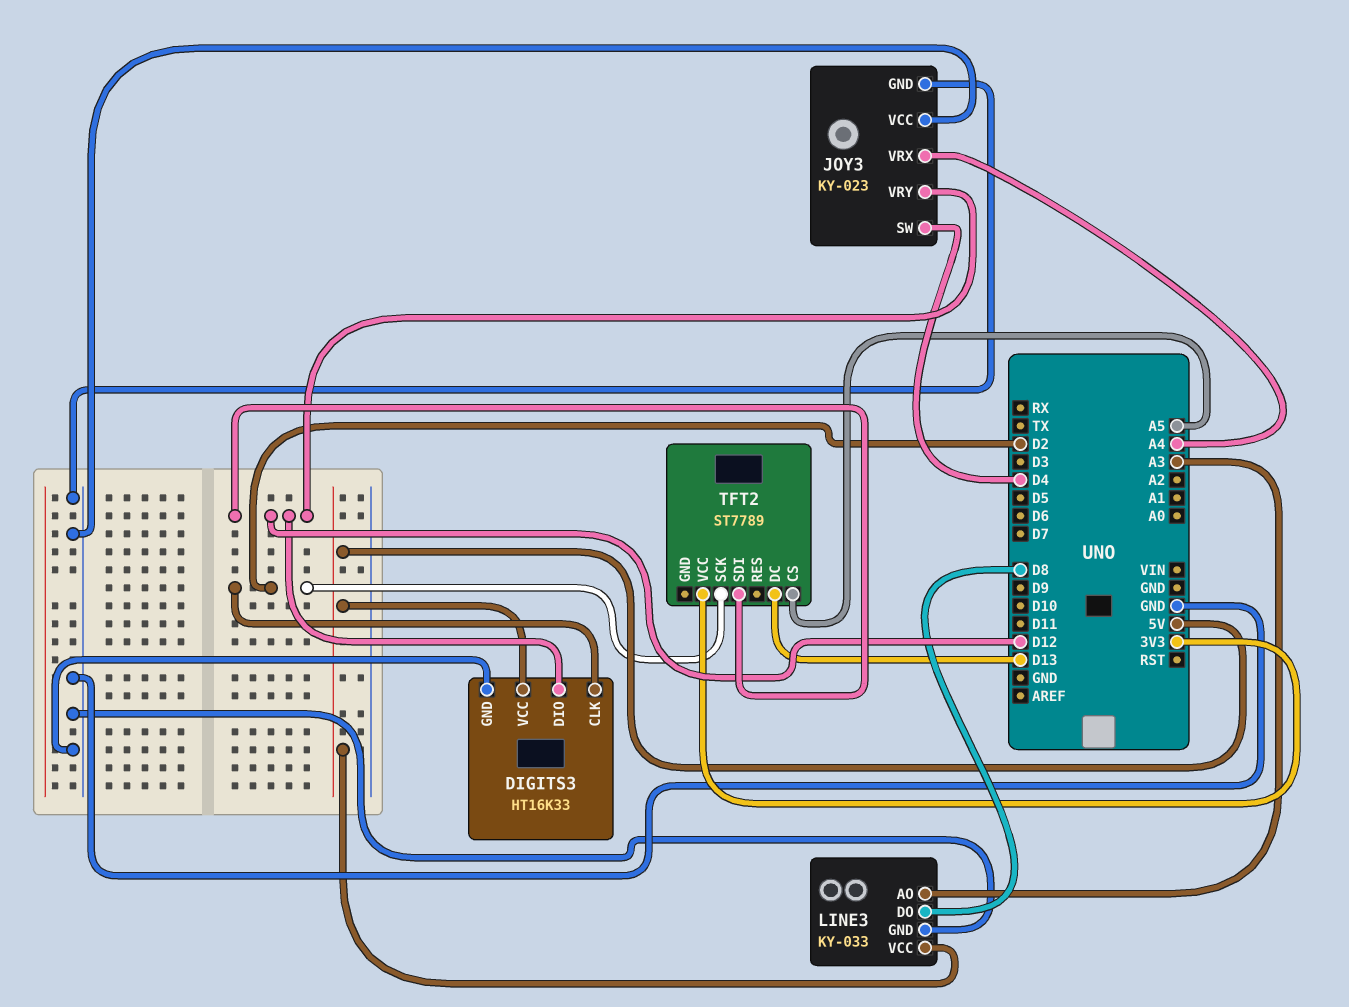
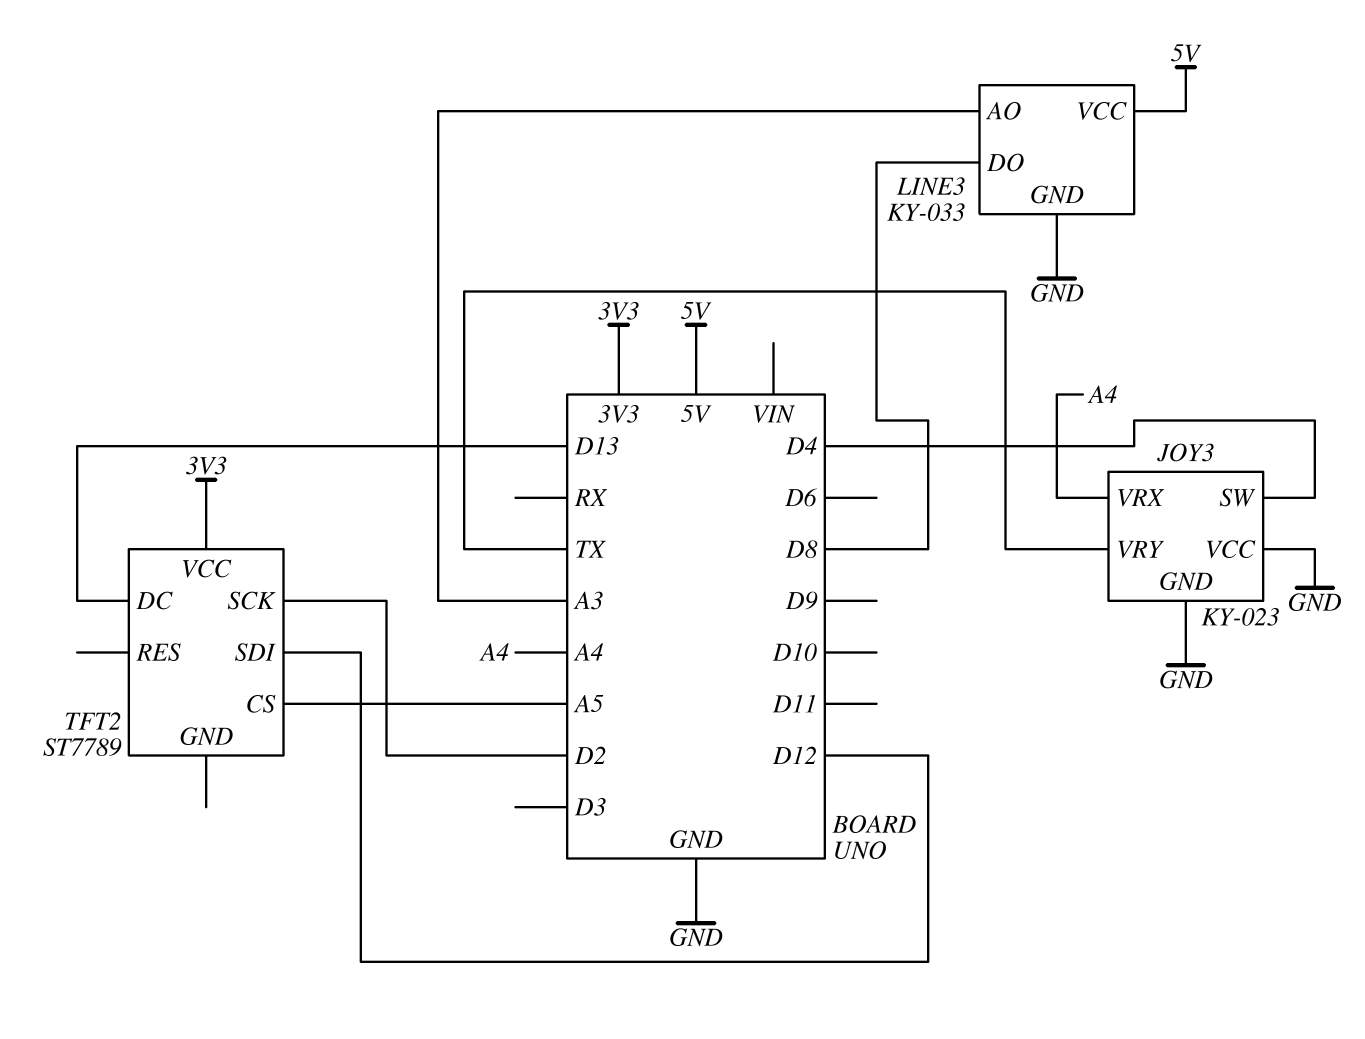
DIGITS3: HT16K33 -> none
DIGITS3 pin CLK: D2 -> none
DIGITS3 pin DIO: D12 -> none
DIGITS3 pin GND: GND -> none
DIGITS3 pin VCC: 5V -> none
JOY3 pin VRY: D12 -> TX

